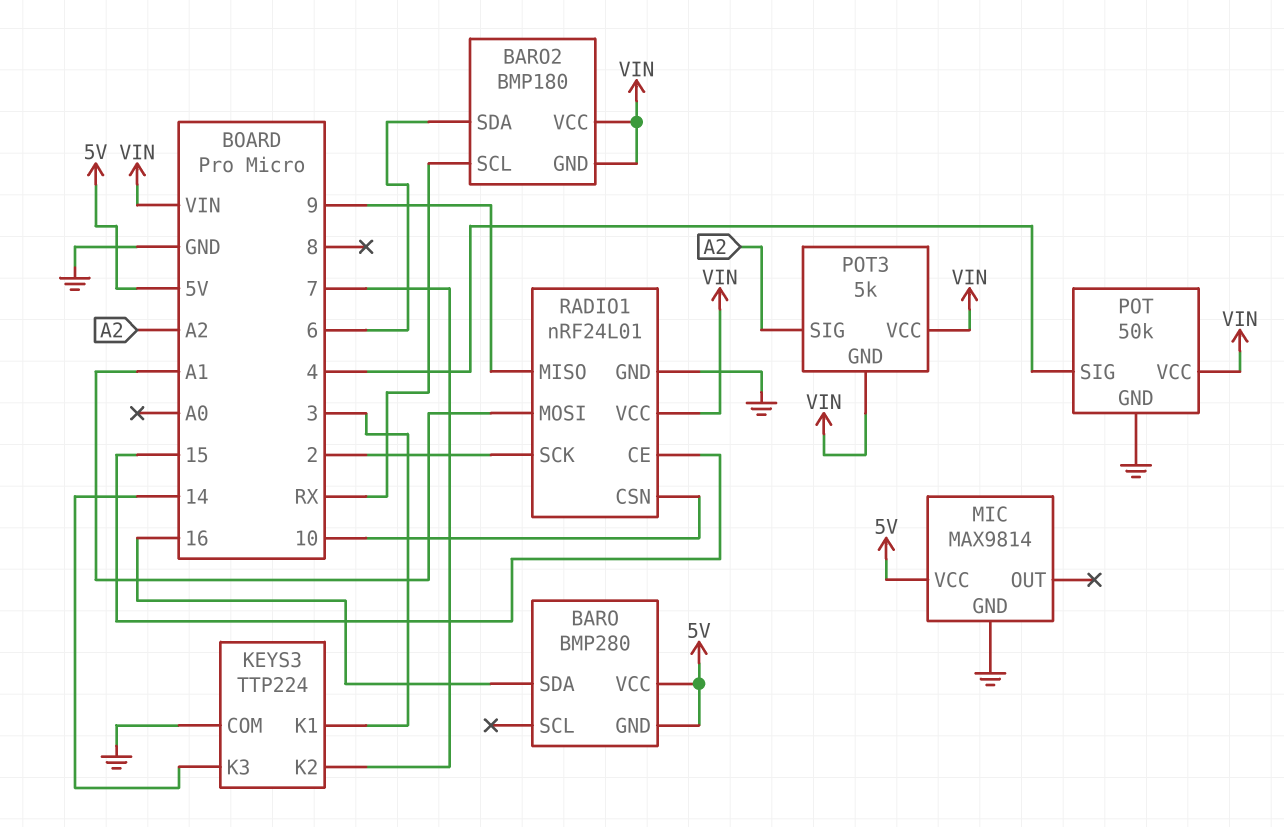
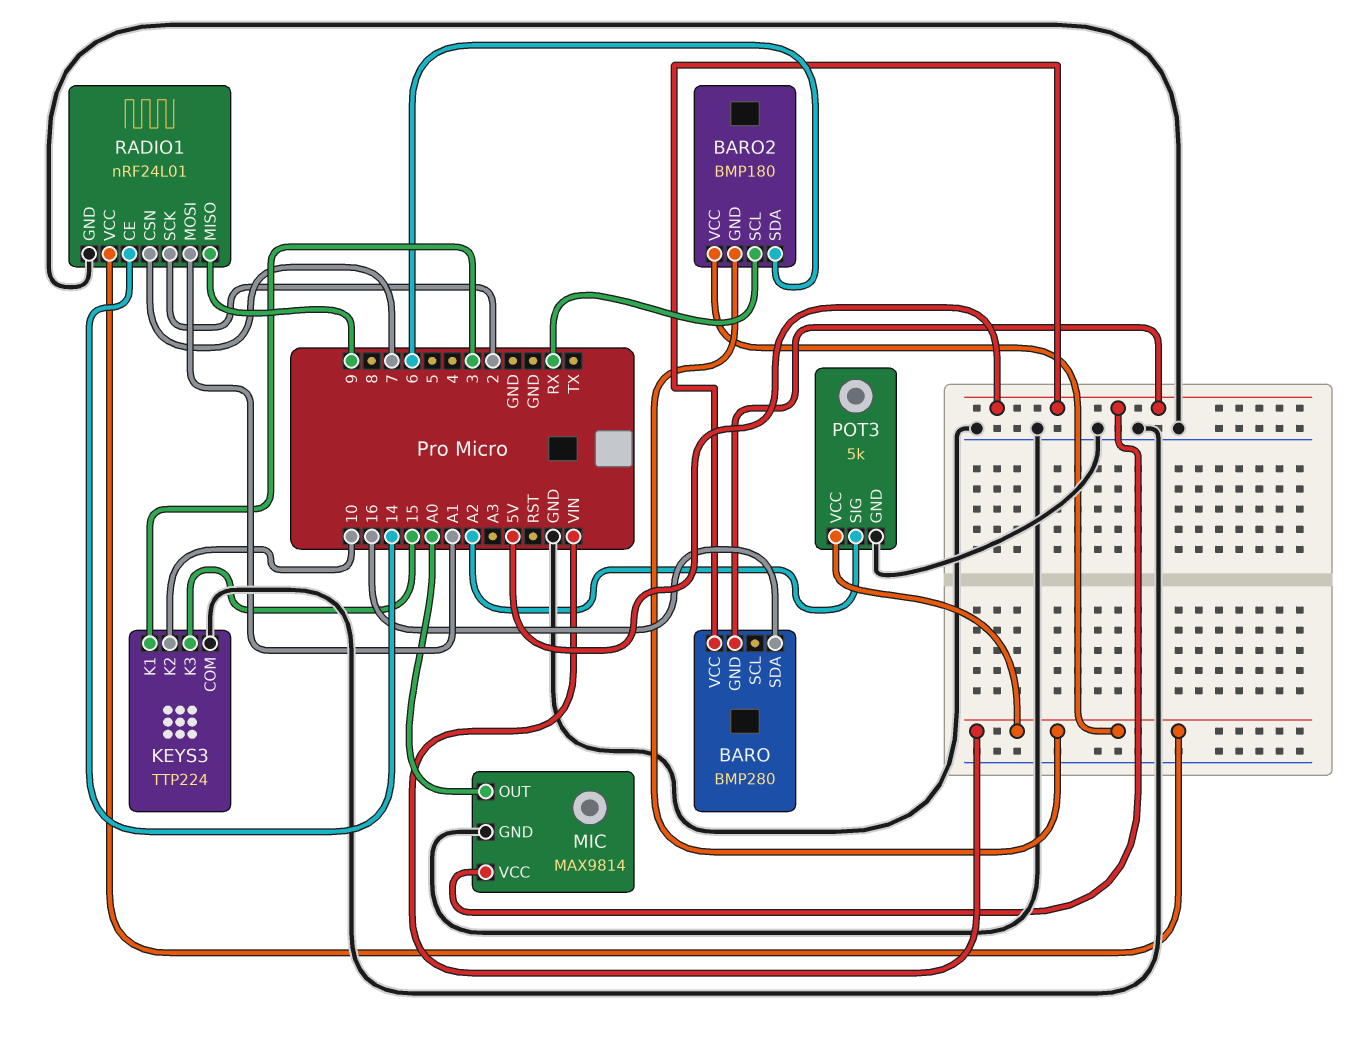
KEYS3 pin K2: 7 -> 10
KEYS3 pin K3: 14 -> 15
MIC pin OUT: none -> A0
POT: 50k -> none
POT pin GND: GND -> none
POT pin SIG: 4 -> none
POT pin VCC: VIN -> none
POT3 pin GND: VIN -> GND
RADIO1 pin CE: 15 -> 14
RADIO1 pin CSN: 10 -> 7

